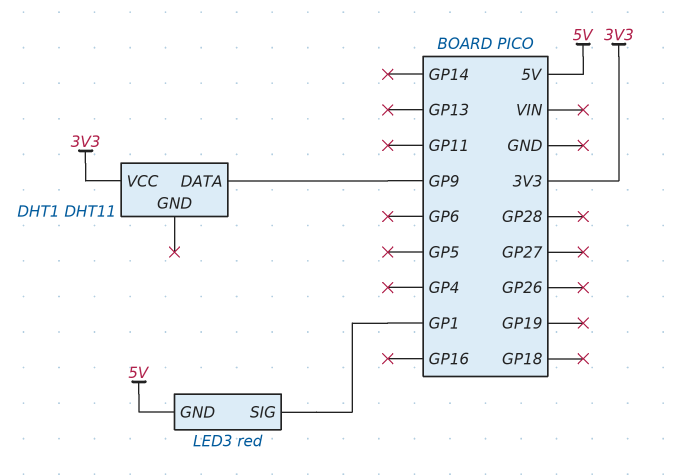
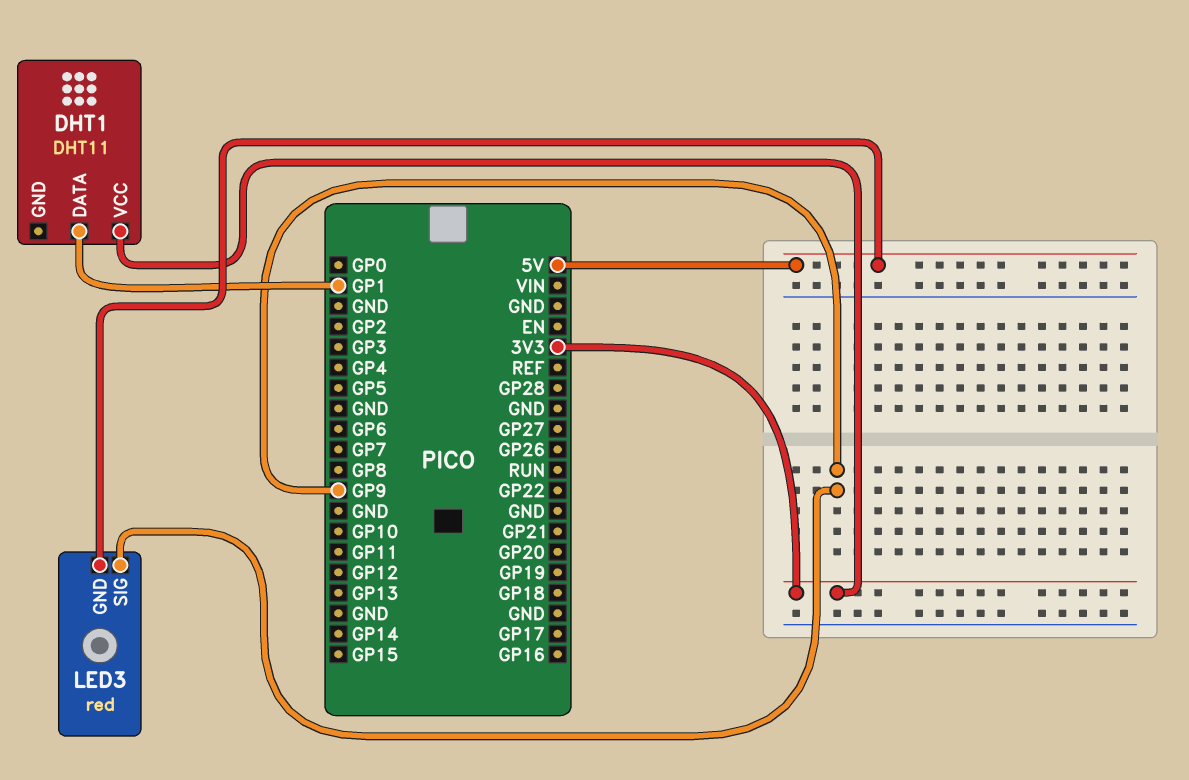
DHT1 pin DATA: GP9 -> GP1
LED3 pin SIG: GP1 -> GP9

